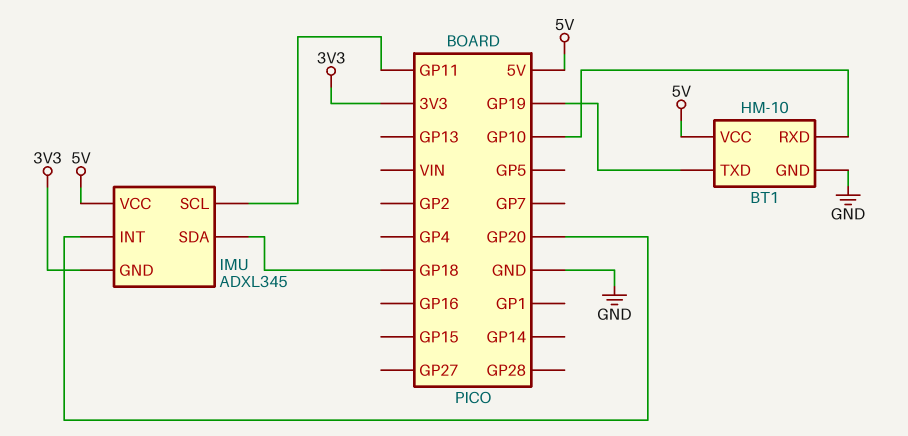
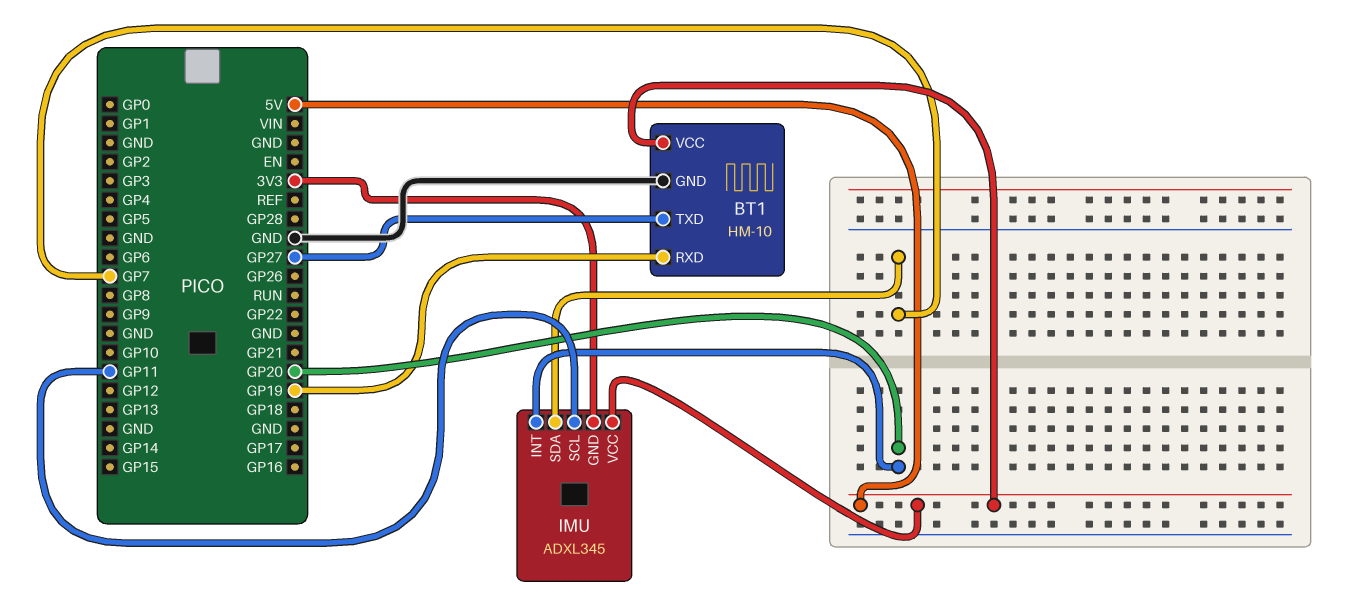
BT1 pin RXD: GP10 -> GP19
BT1 pin TXD: GP19 -> GP27
IMU pin SDA: GP18 -> GP7

